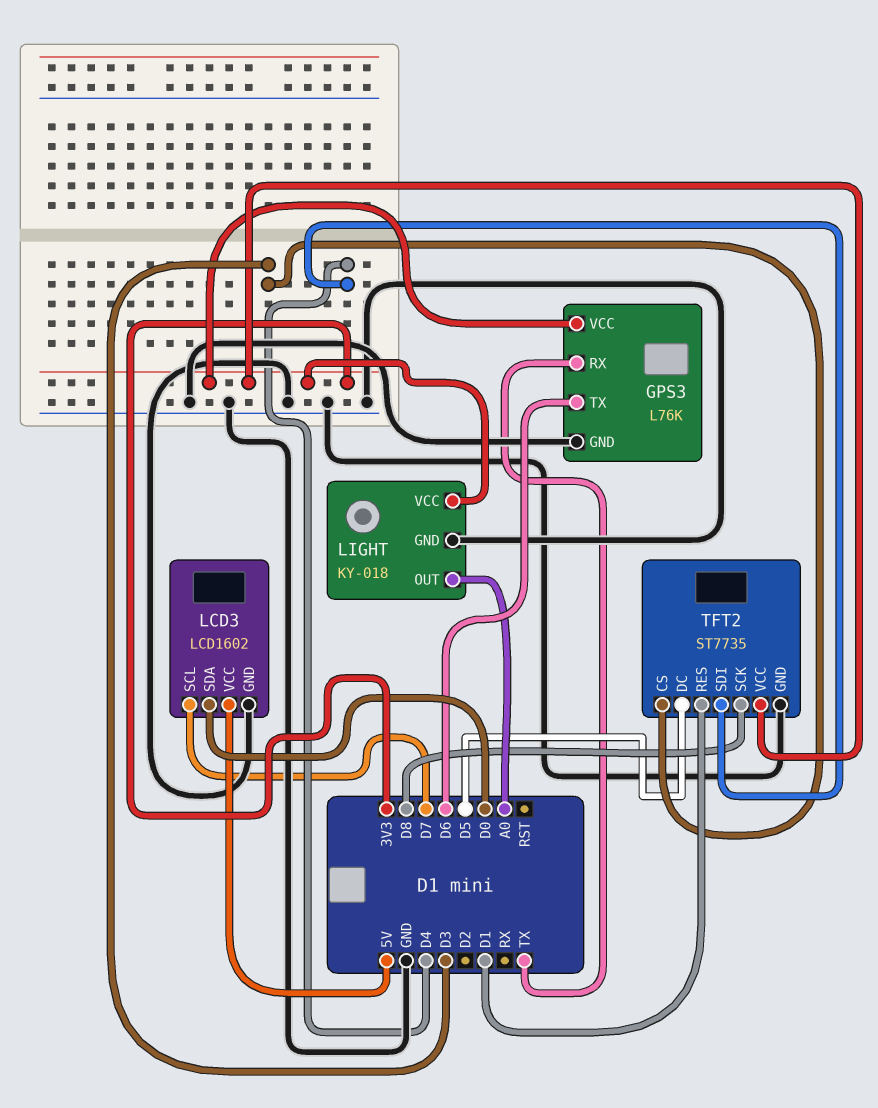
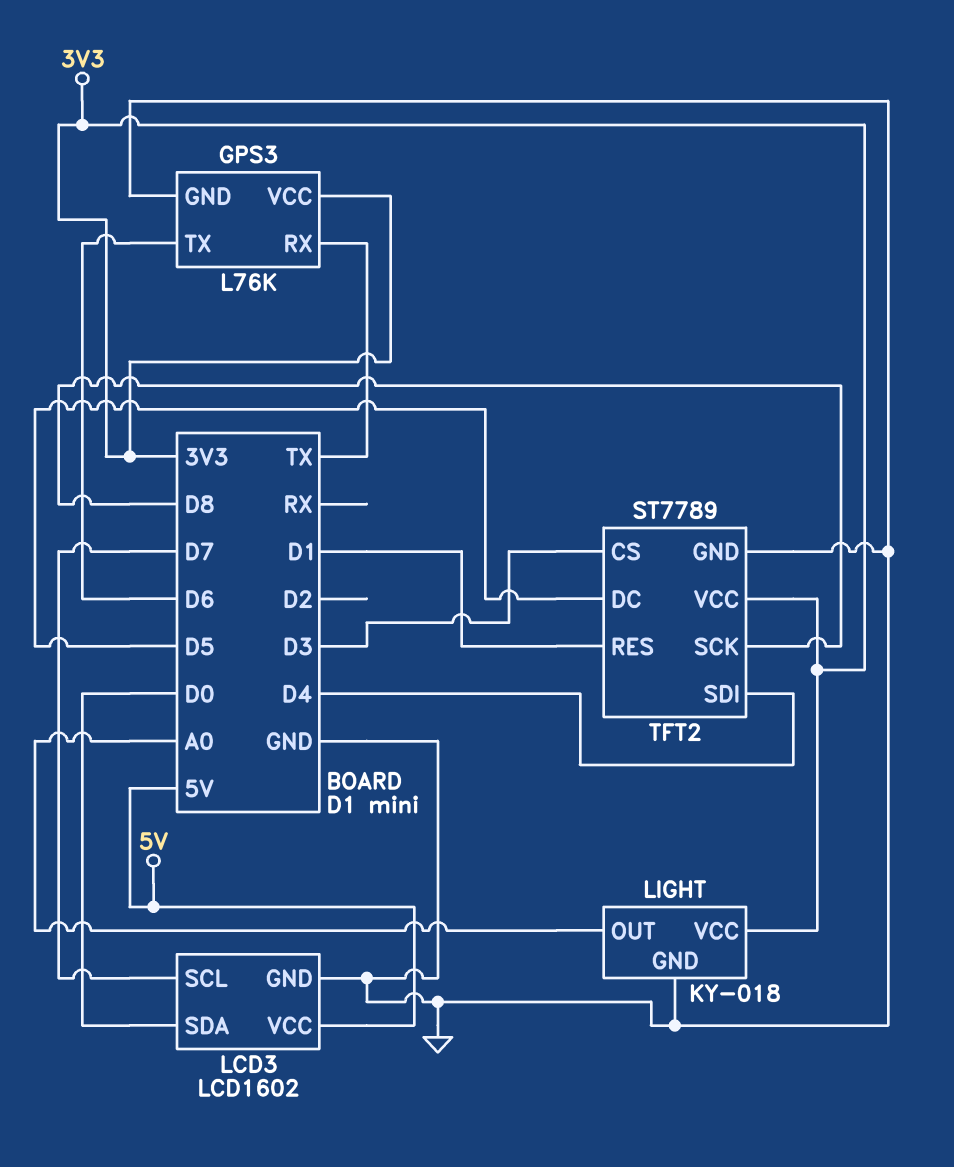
TFT2: ST7735 -> ST7789

